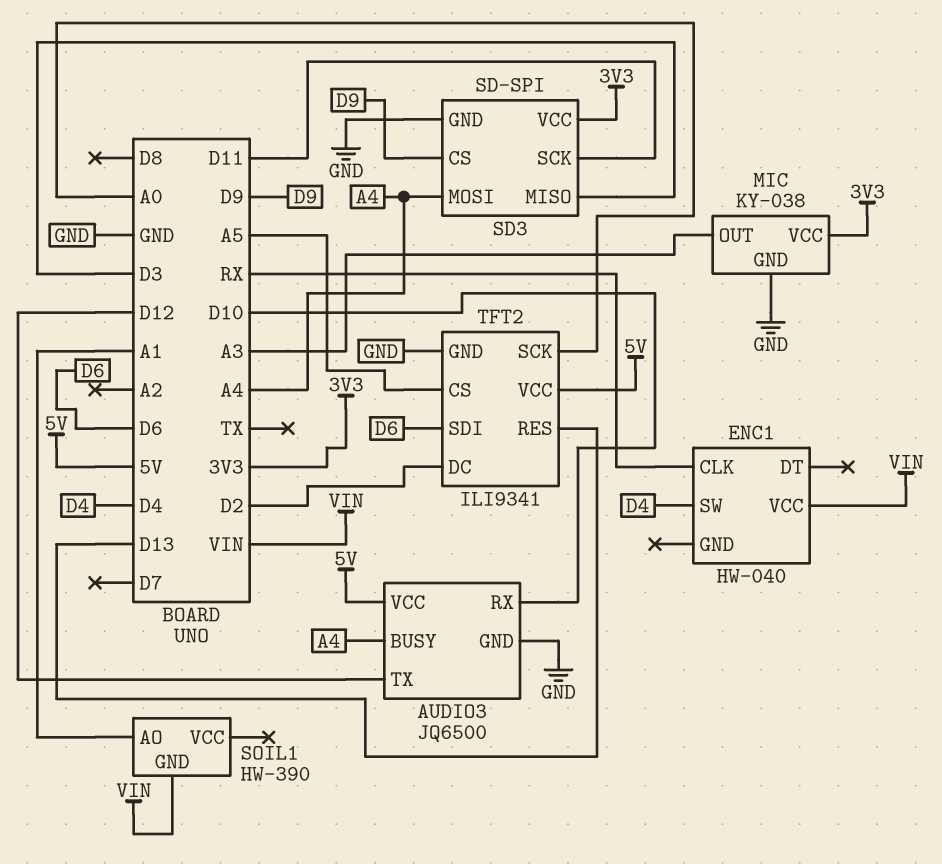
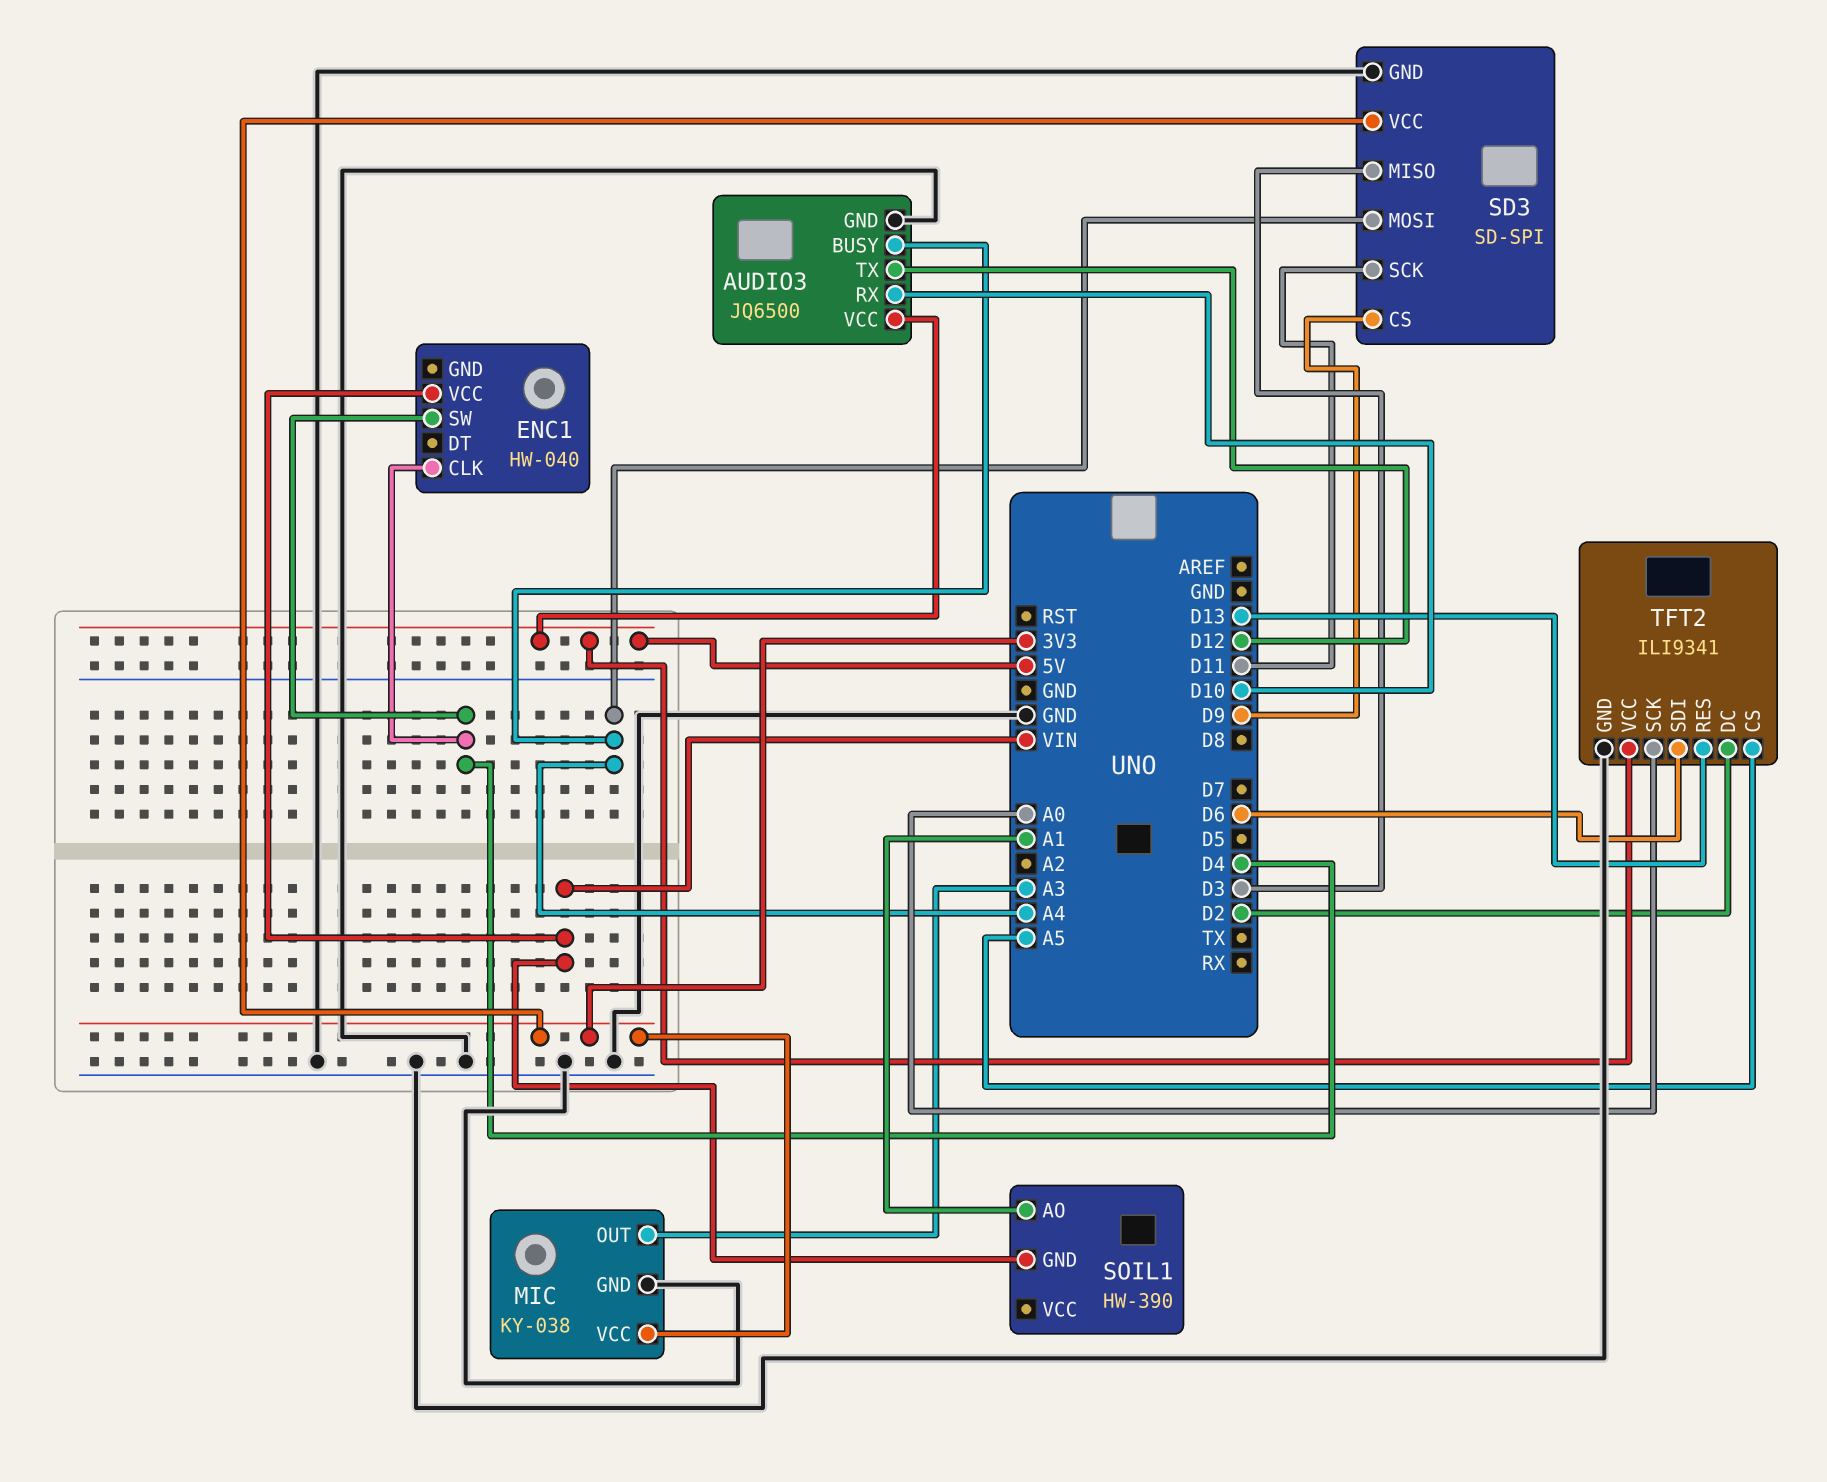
ENC1 pin CLK: RX -> D4

